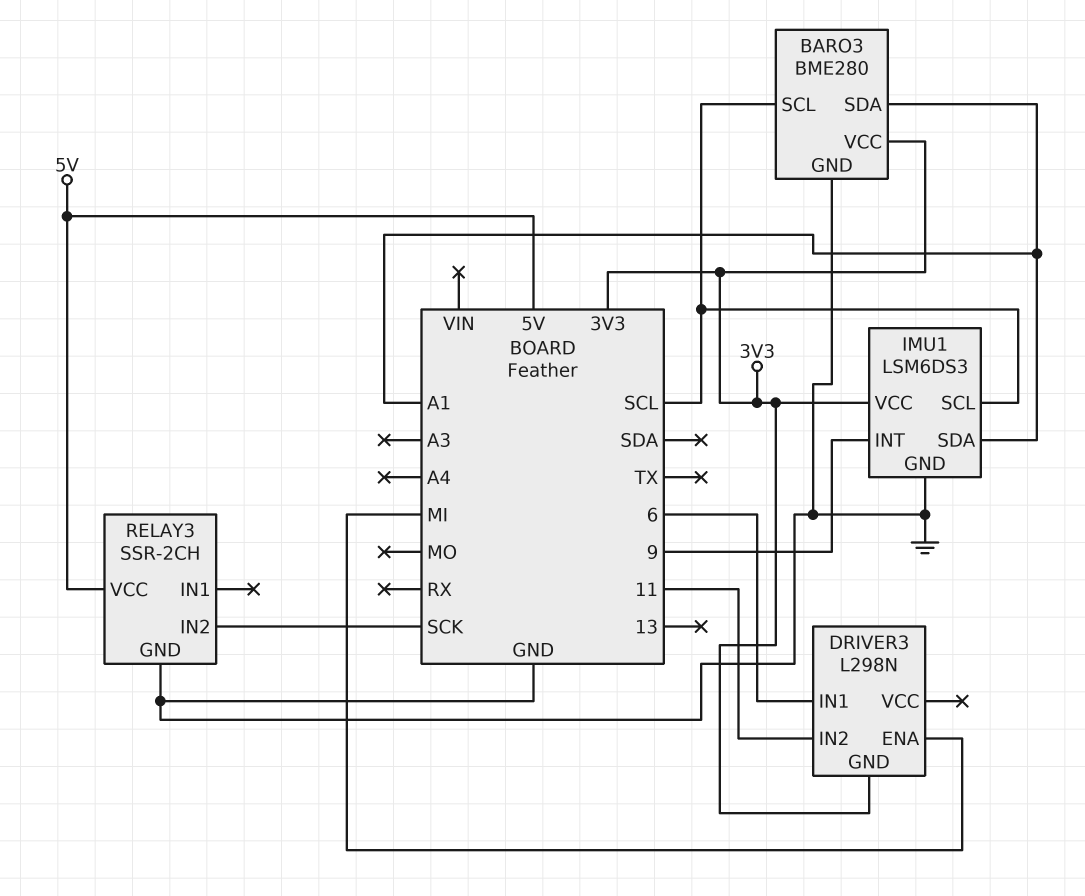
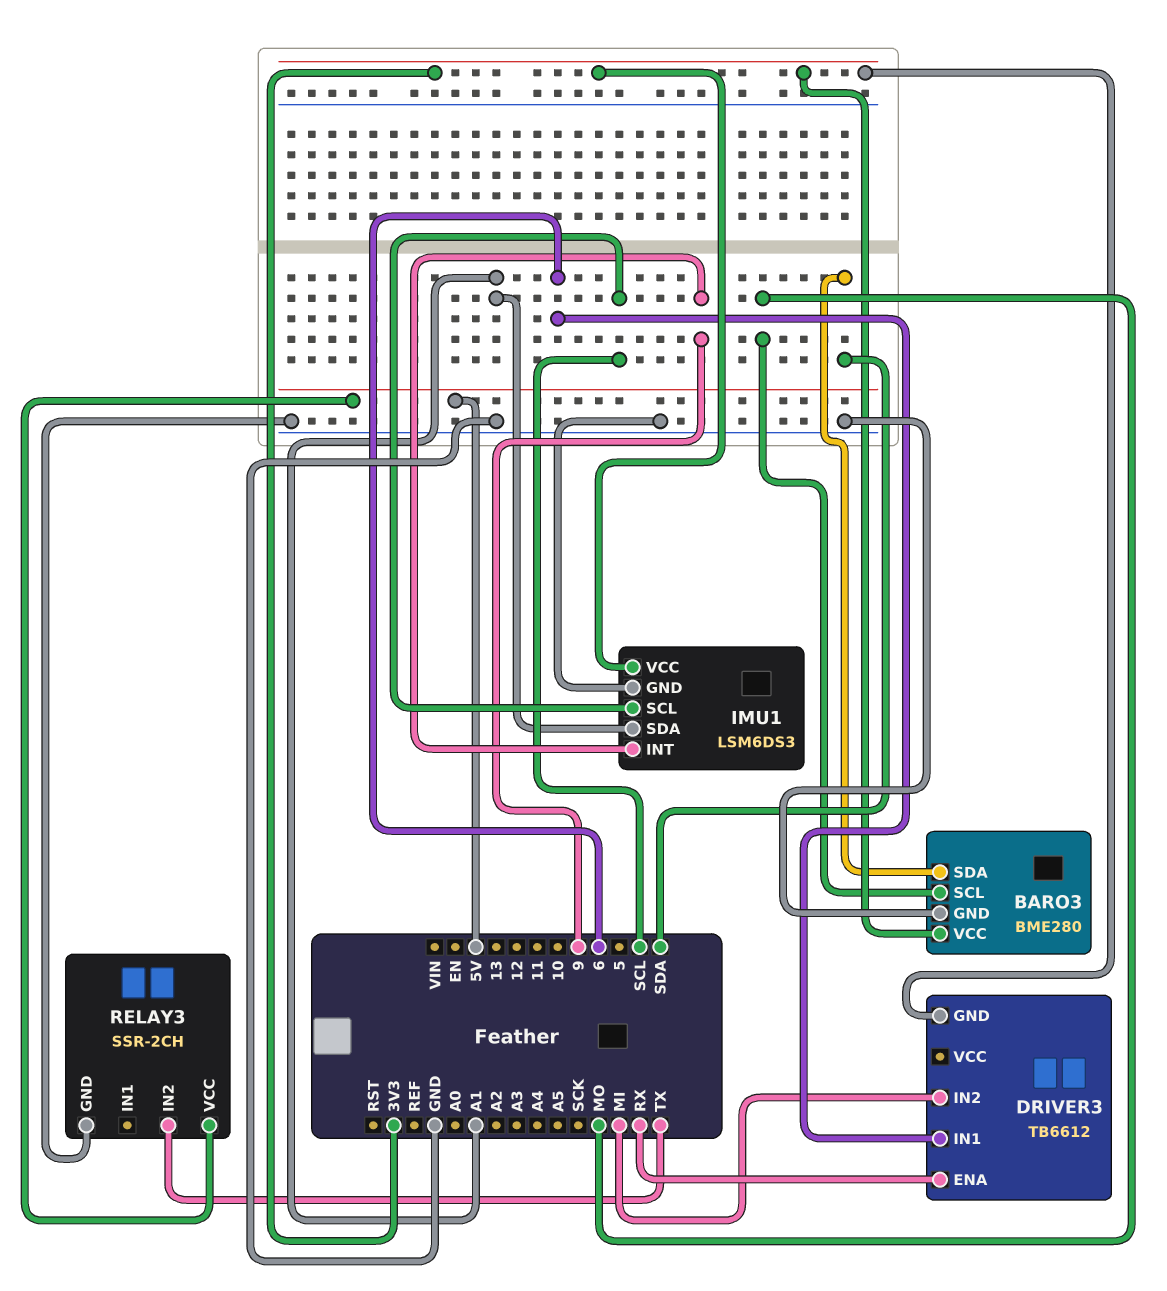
BARO3 pin SCL: SCL -> MO
BARO3 pin SDA: A1 -> SDA
DRIVER3: L298N -> TB6612
DRIVER3 pin ENA: MI -> RX
DRIVER3 pin IN2: 11 -> MI
RELAY3 pin IN2: SCK -> TX

